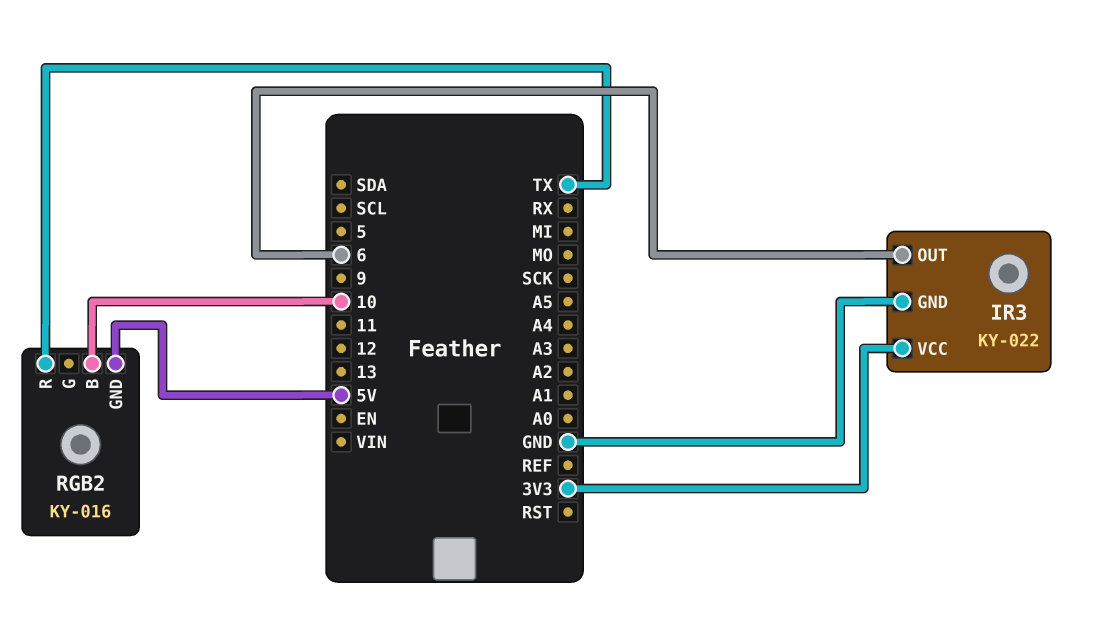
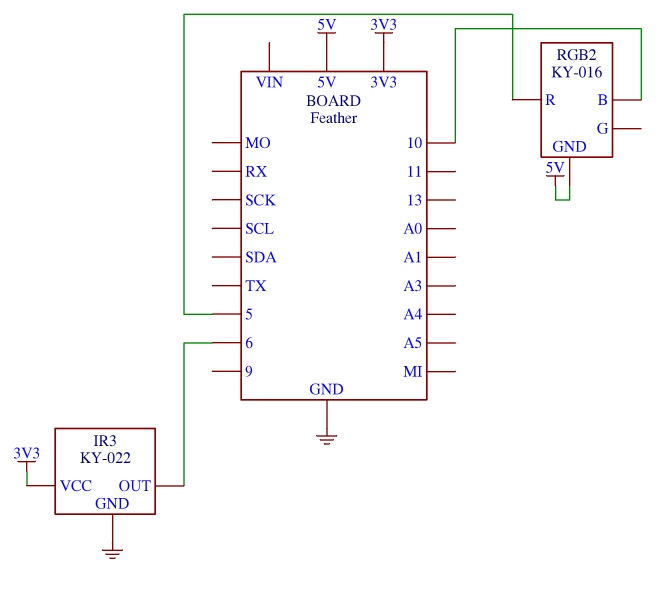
RGB2 pin R: TX -> 5

